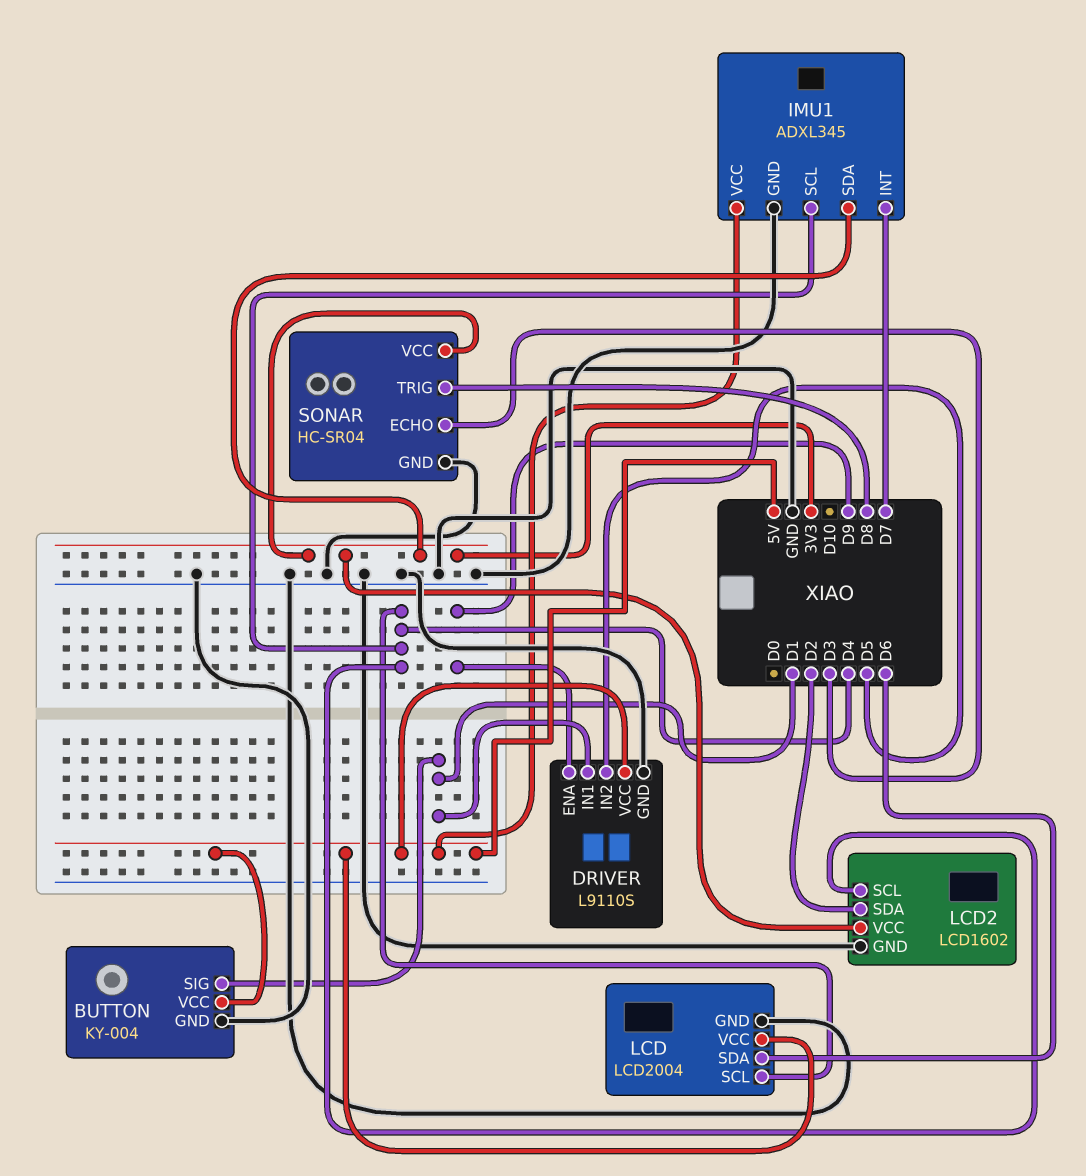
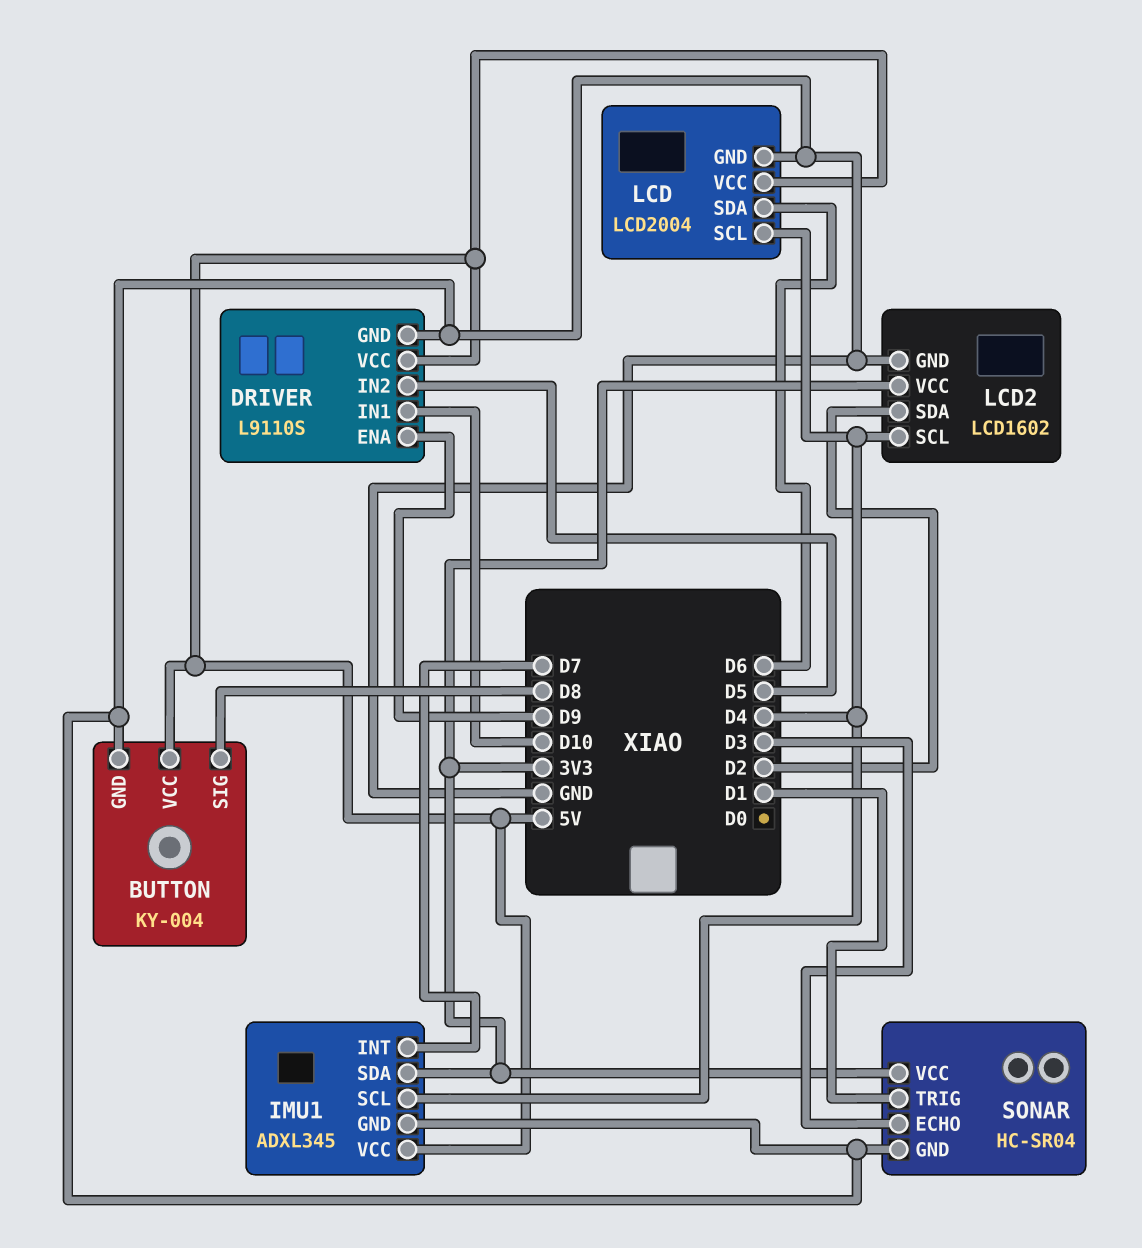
BUTTON pin SIG: D1 -> D8
DRIVER pin IN1: D1 -> D10
SONAR pin TRIG: D8 -> D1

